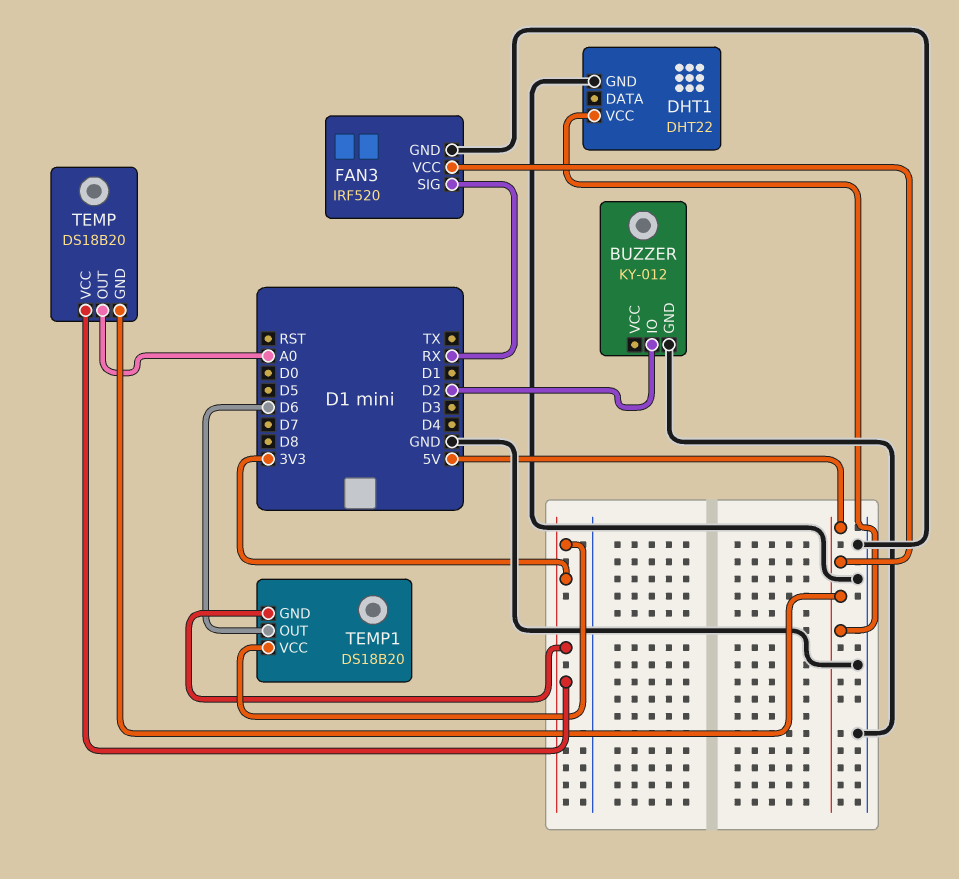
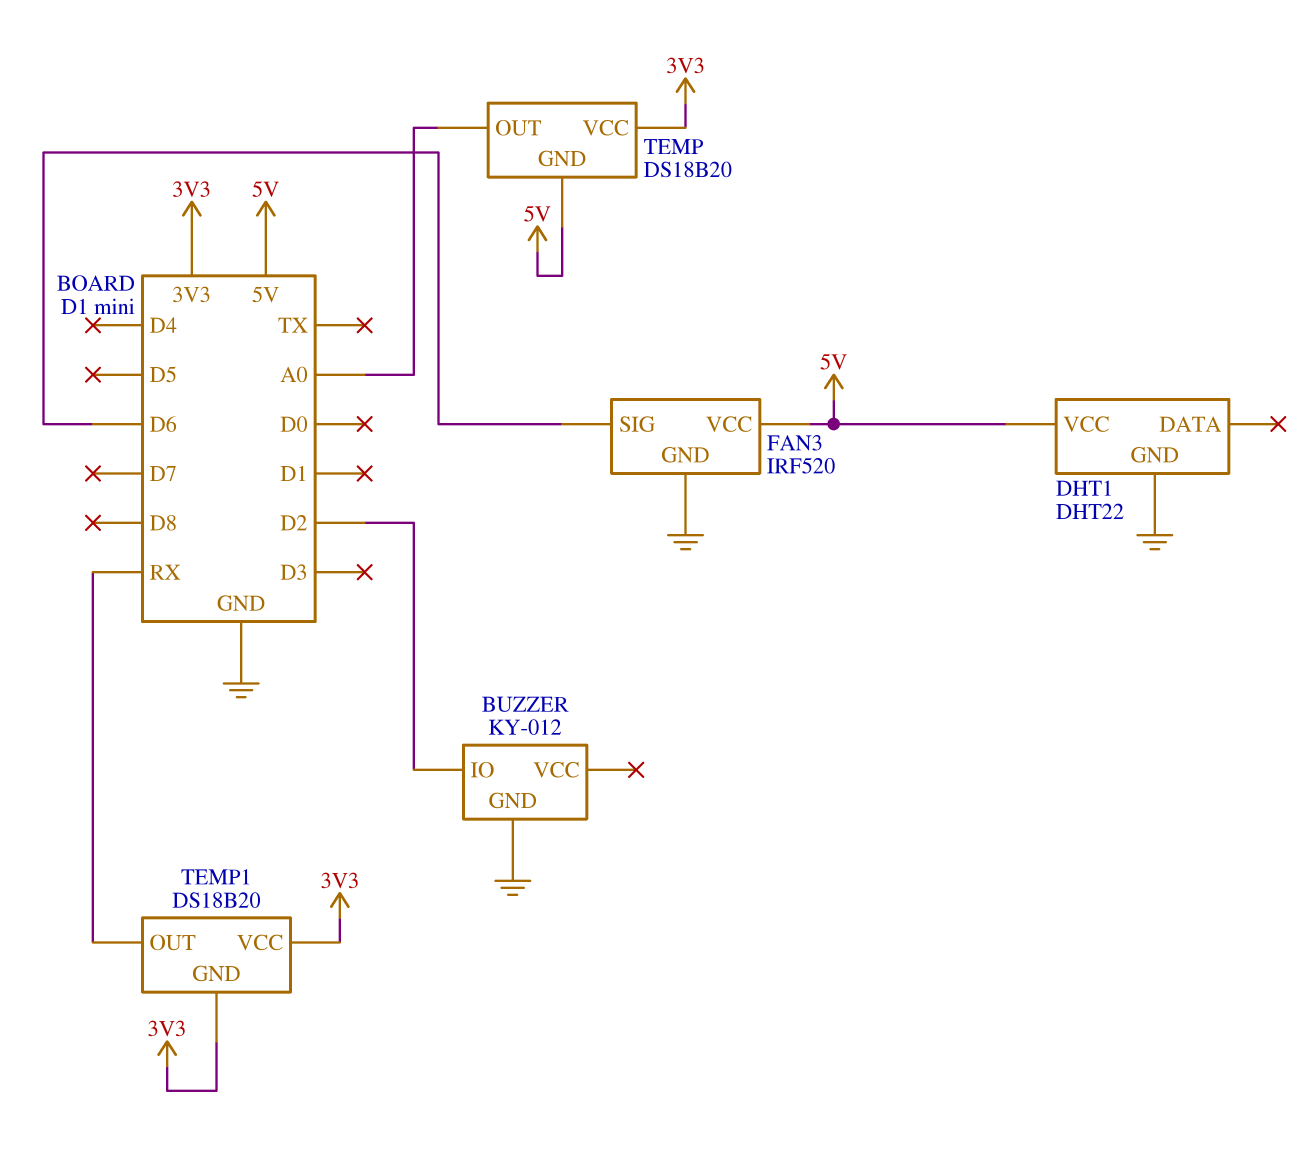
FAN3 pin SIG: RX -> D6
TEMP1 pin OUT: D6 -> RX

